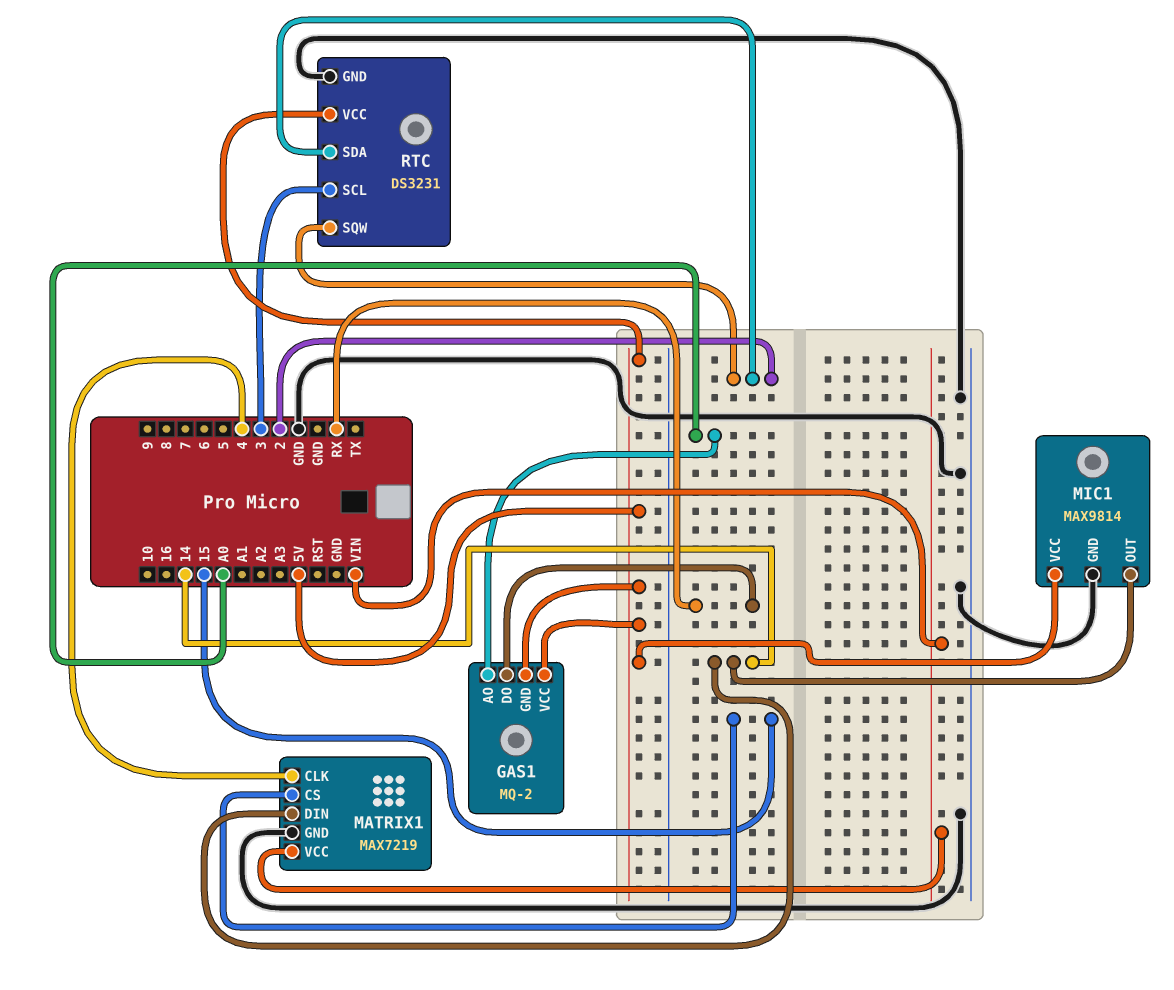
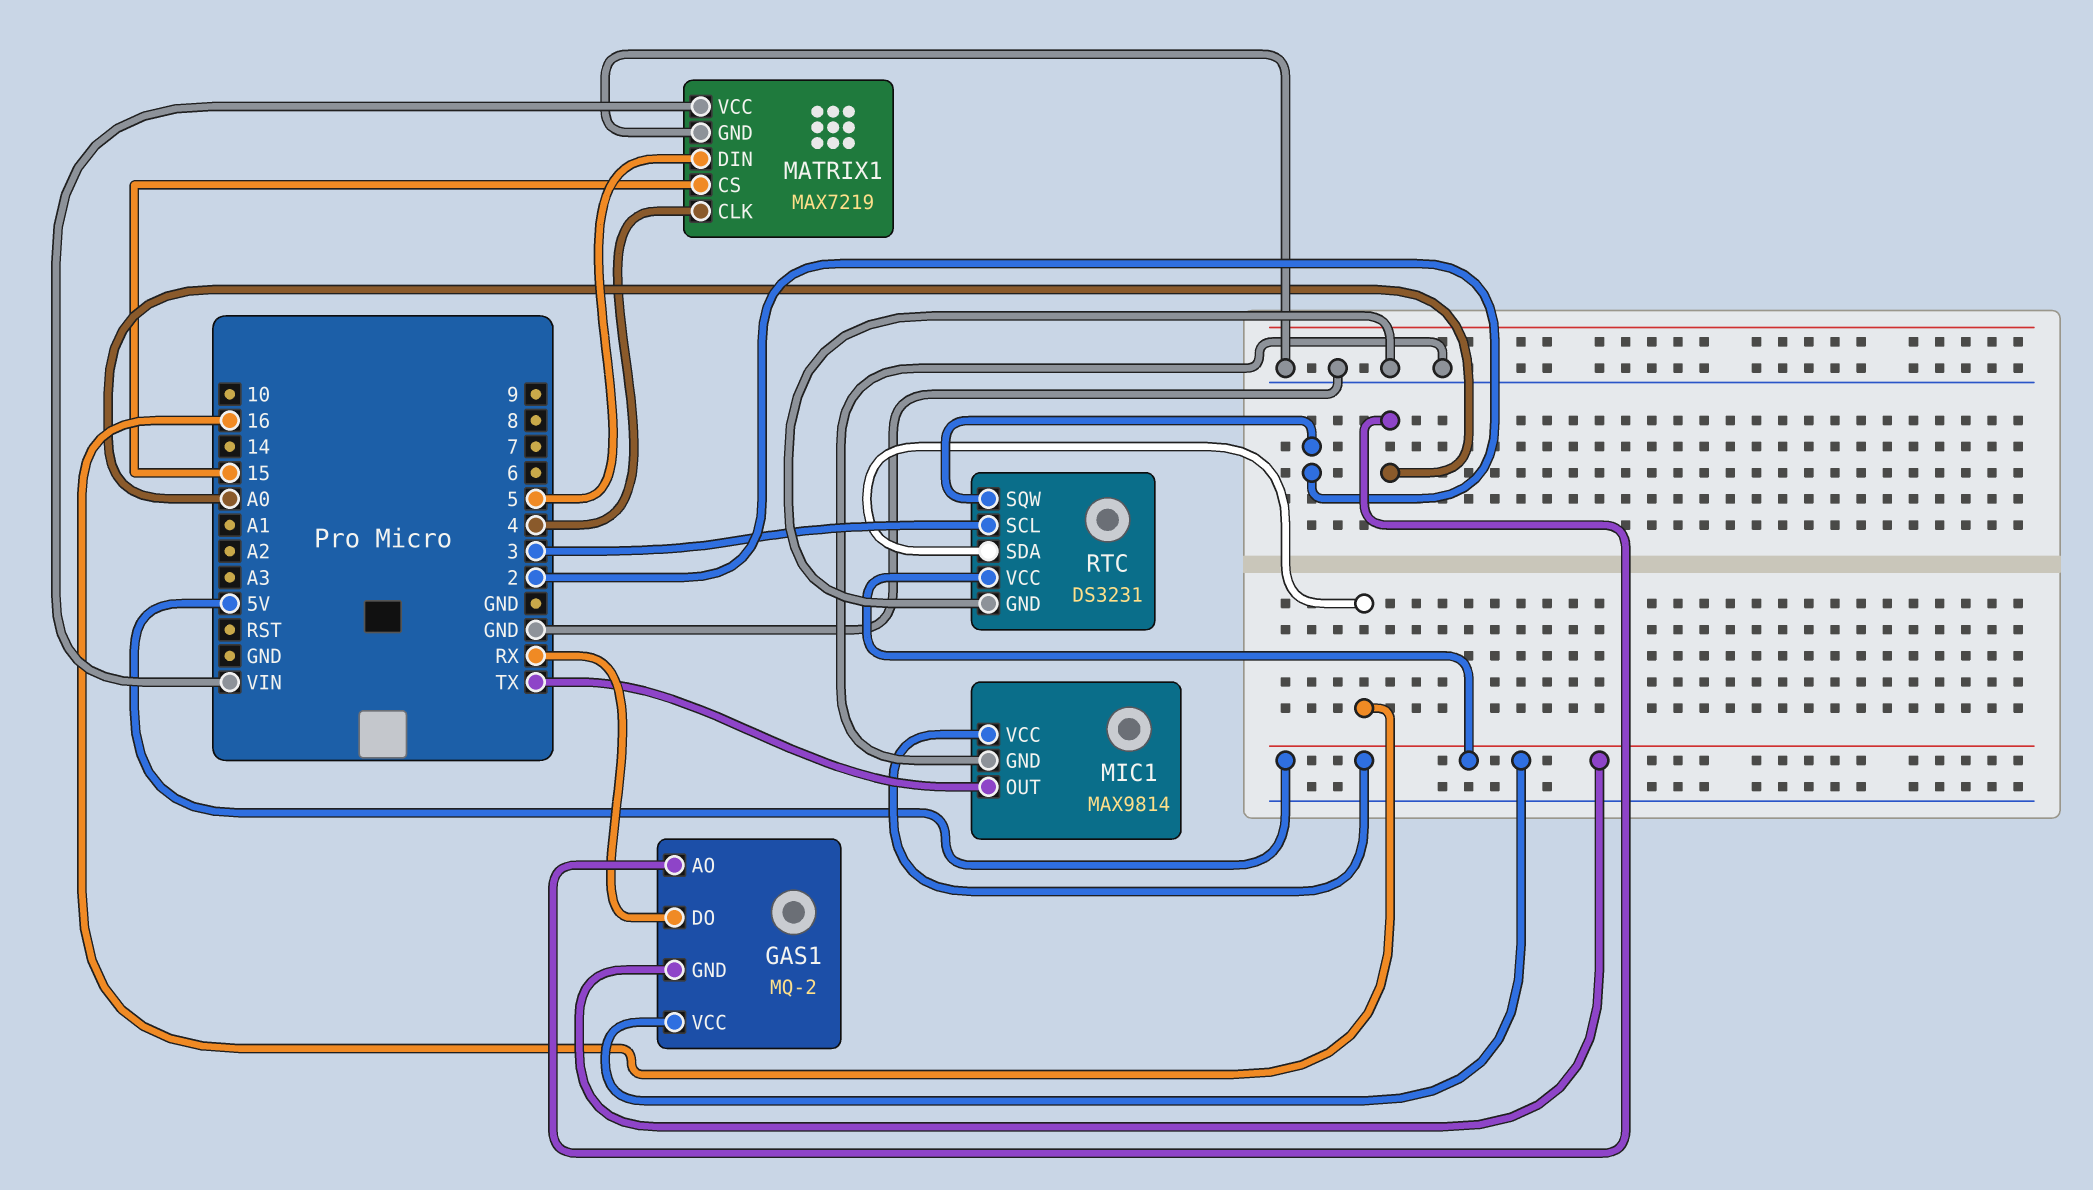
MATRIX1 pin DIN: 14 -> 5
MIC1 pin OUT: 14 -> TX
RTC pin SDA: 2 -> 16

